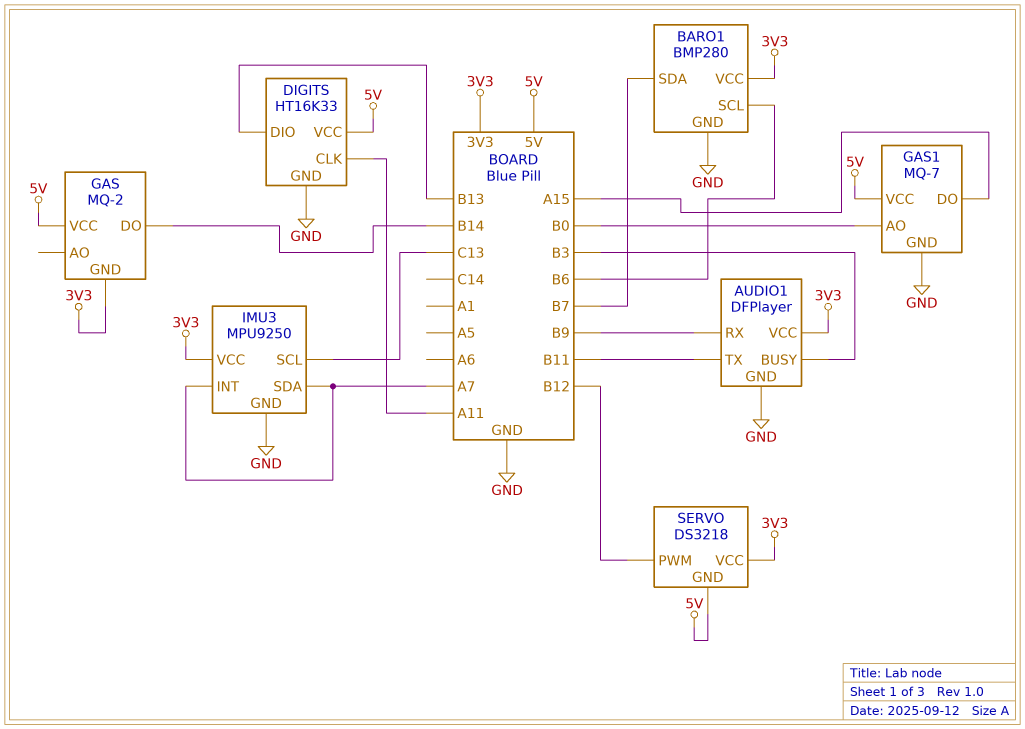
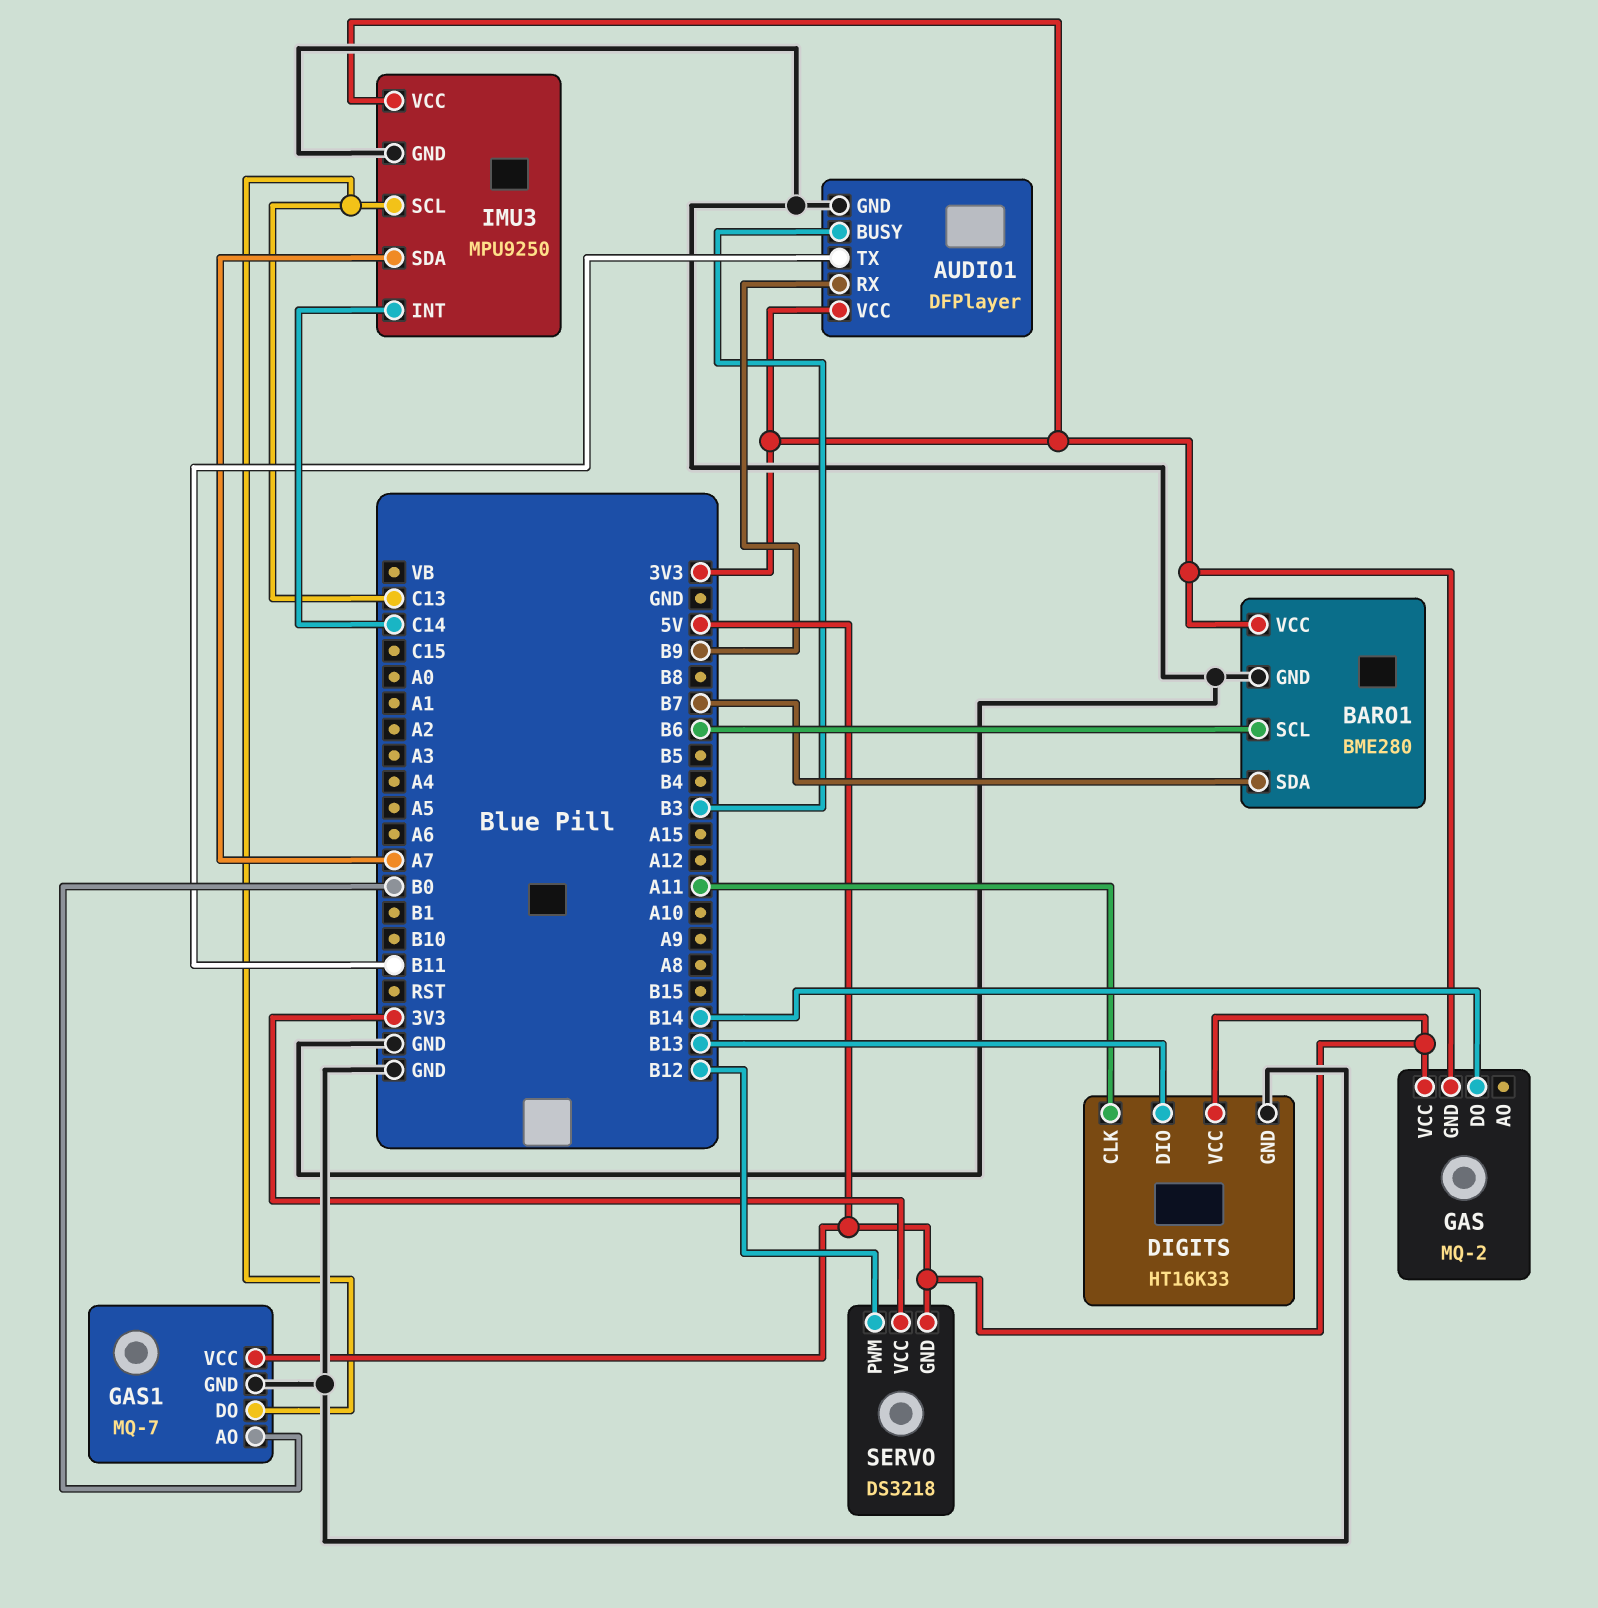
BARO1: BMP280 -> BME280
GAS1 pin DO: A15 -> C13
IMU3 pin INT: A7 -> C14

